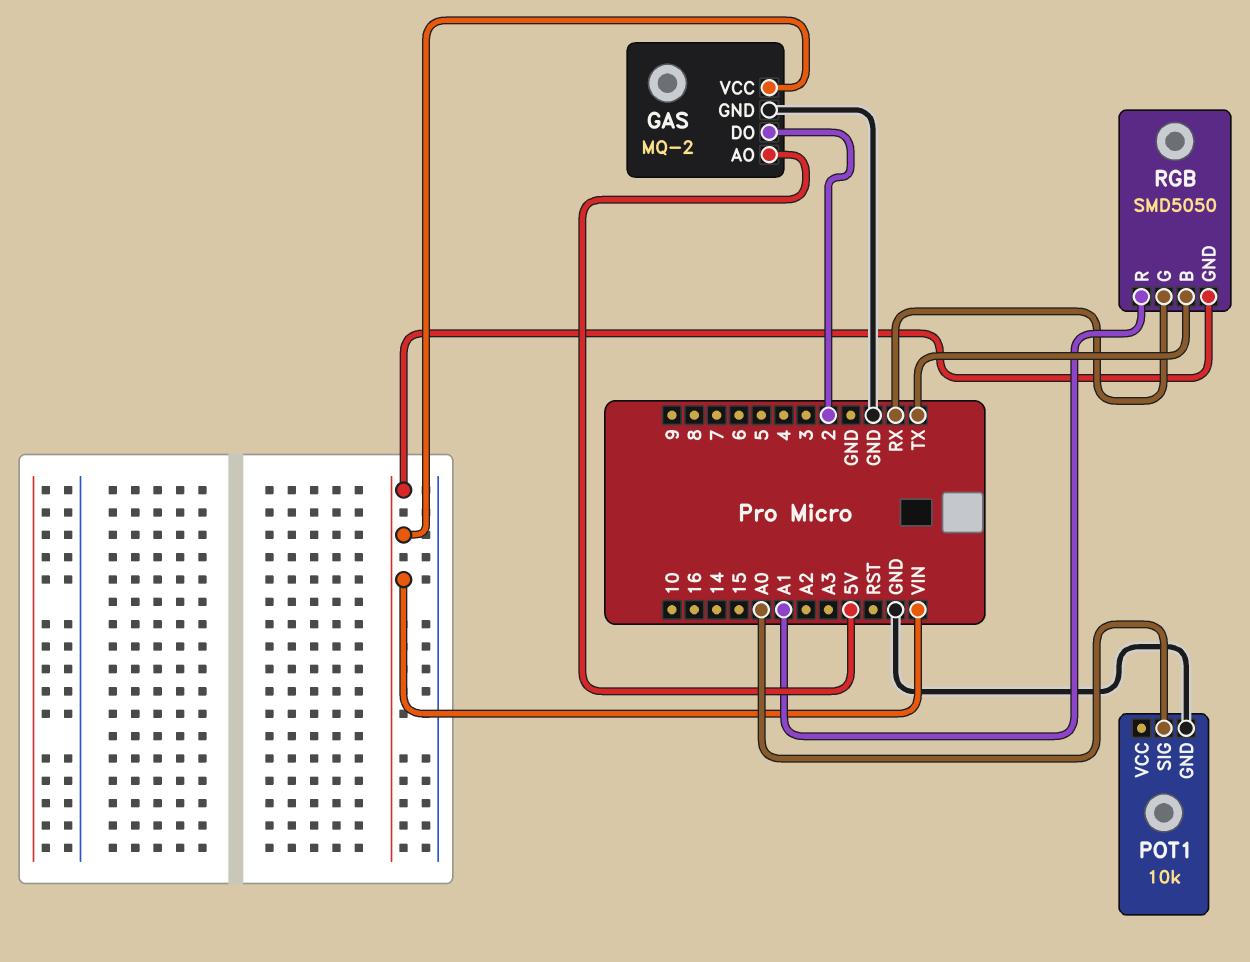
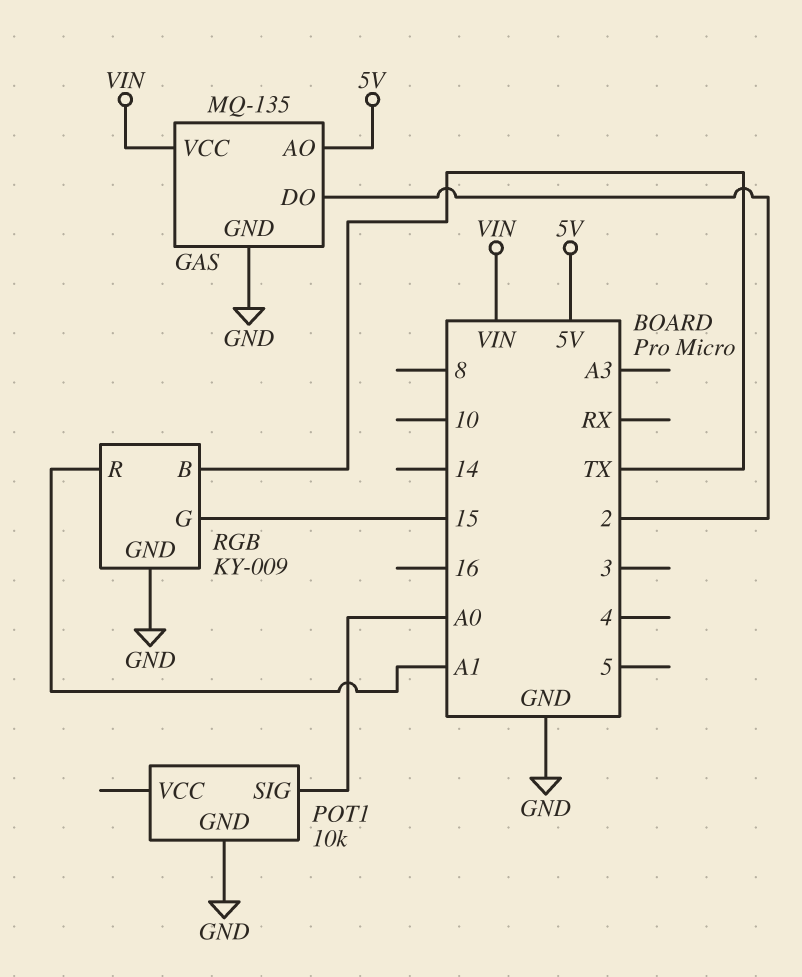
GAS: MQ-2 -> MQ-135
RGB: SMD5050 -> KY-009
RGB pin G: RX -> 15
RGB pin GND: VIN -> GND

